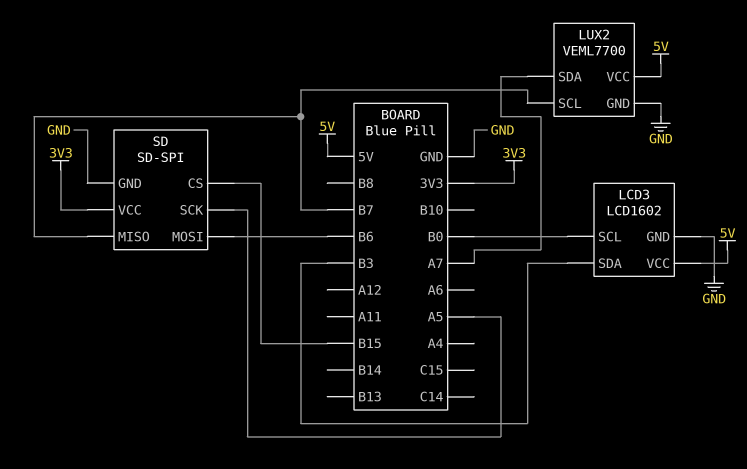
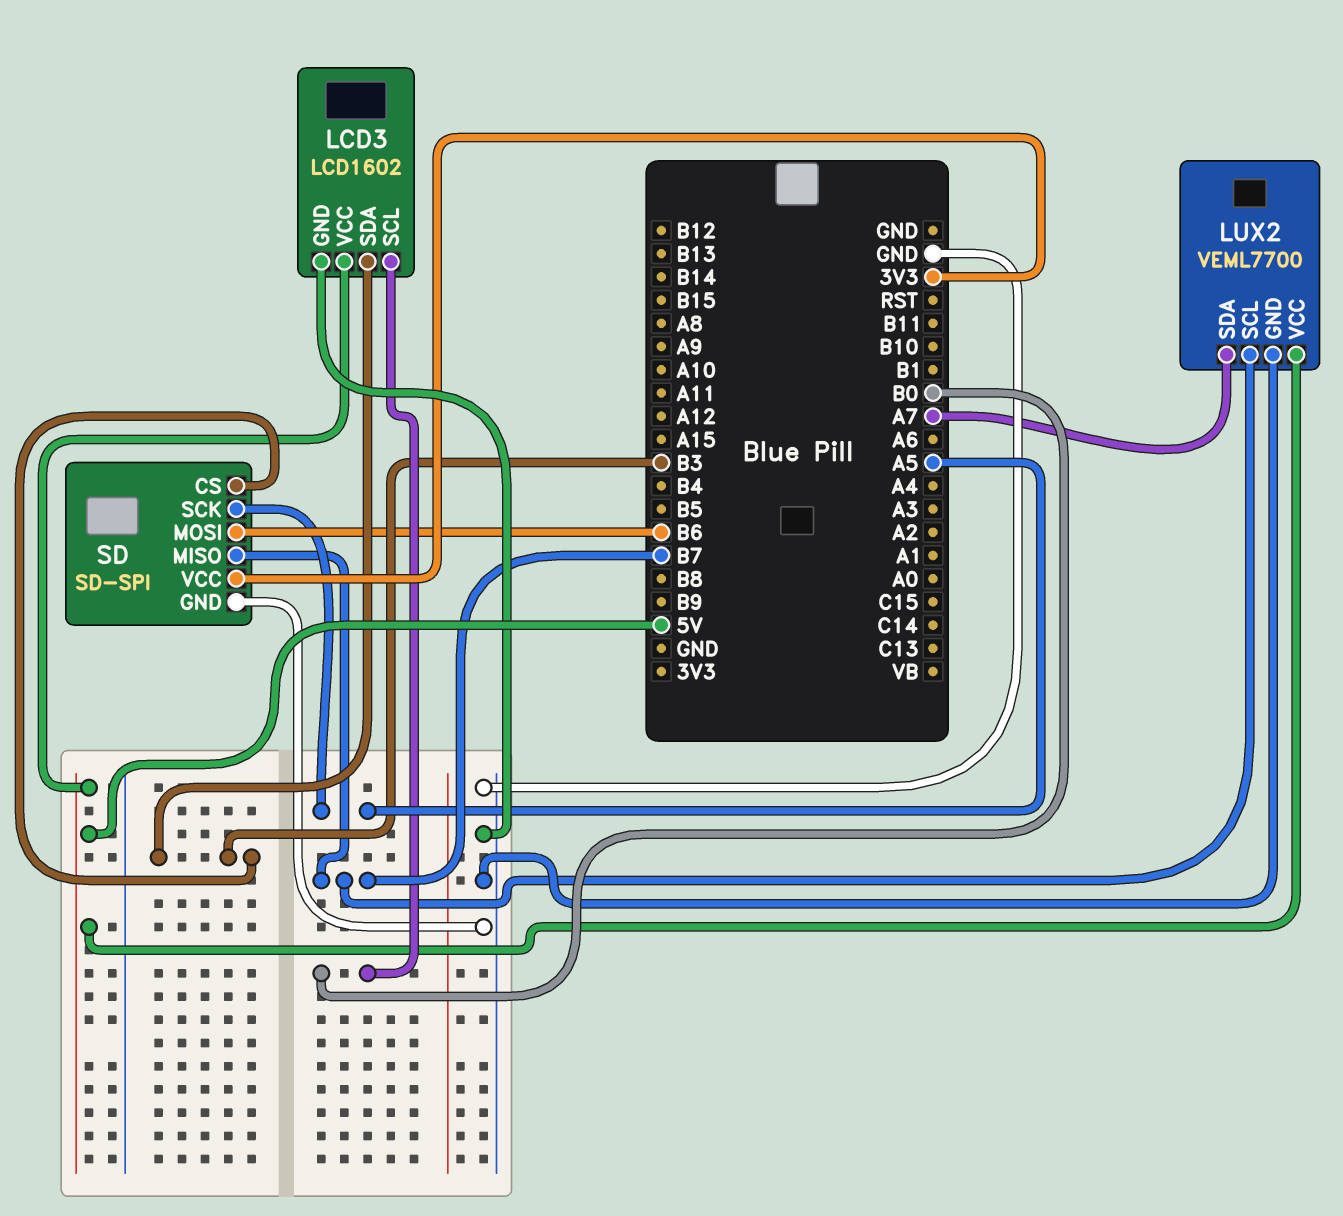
SD pin CS: B15 -> B3

